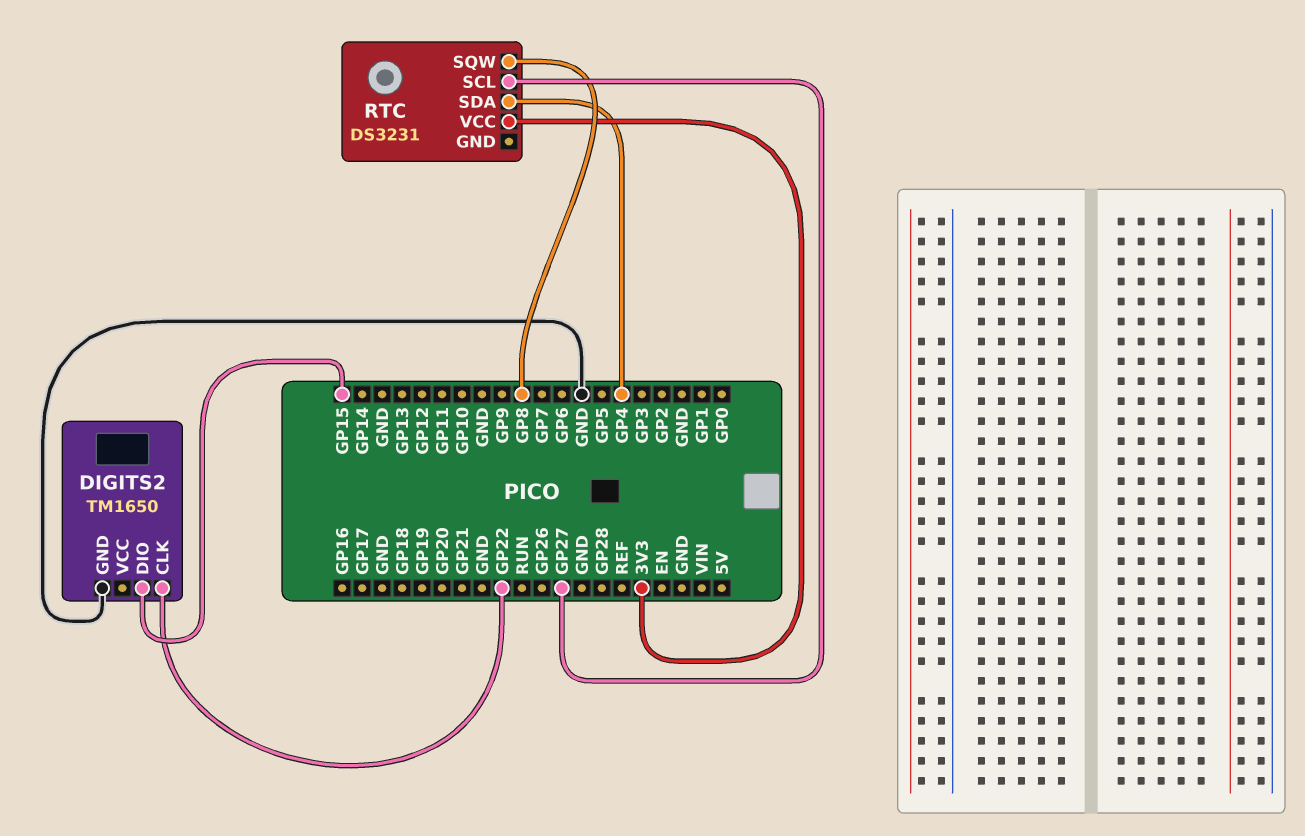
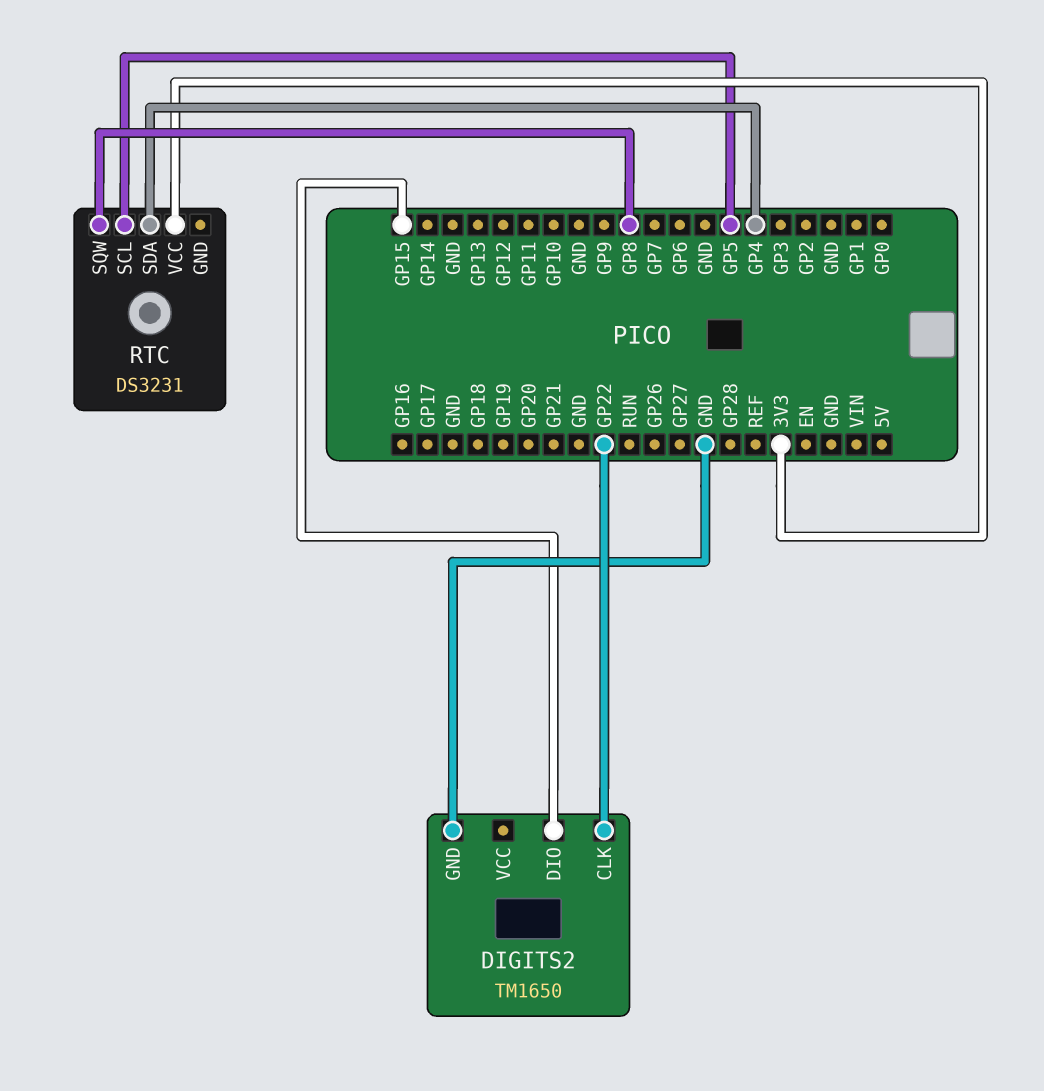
RTC pin SCL: GP27 -> GP5

